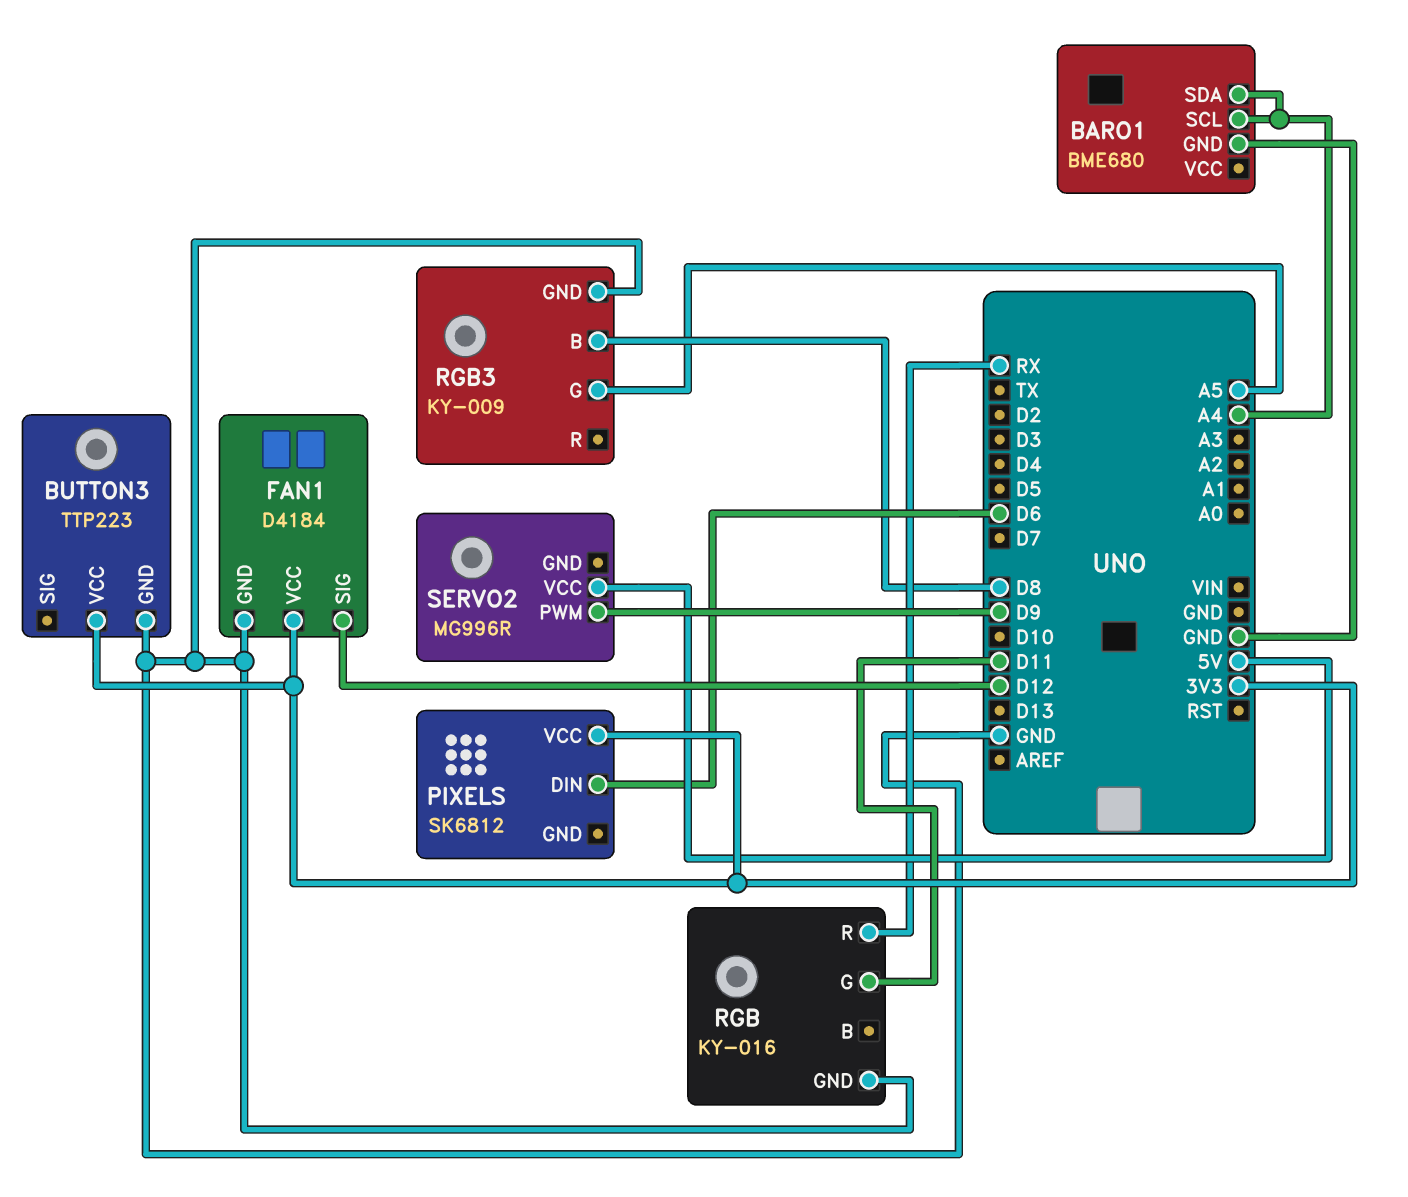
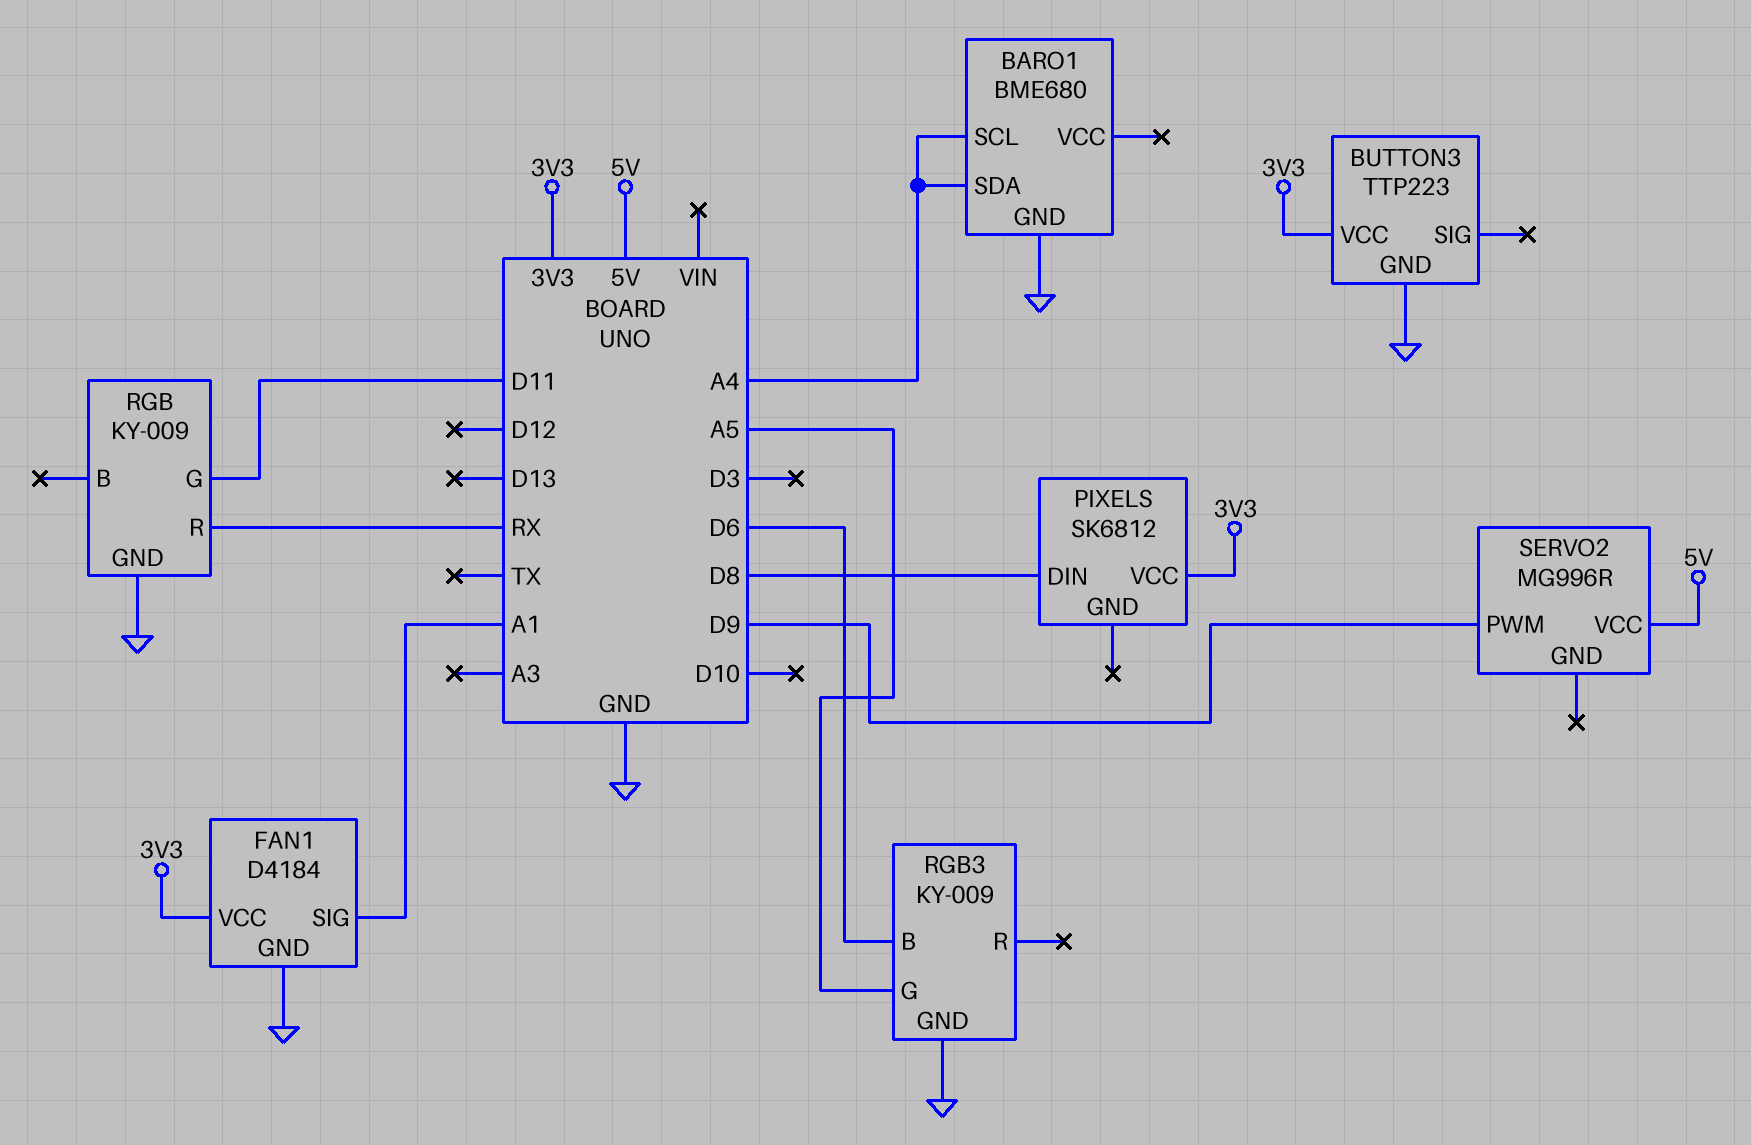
FAN1 pin SIG: D12 -> A1
PIXELS pin DIN: D6 -> D8
RGB: KY-016 -> KY-009
RGB3 pin B: D8 -> D6

